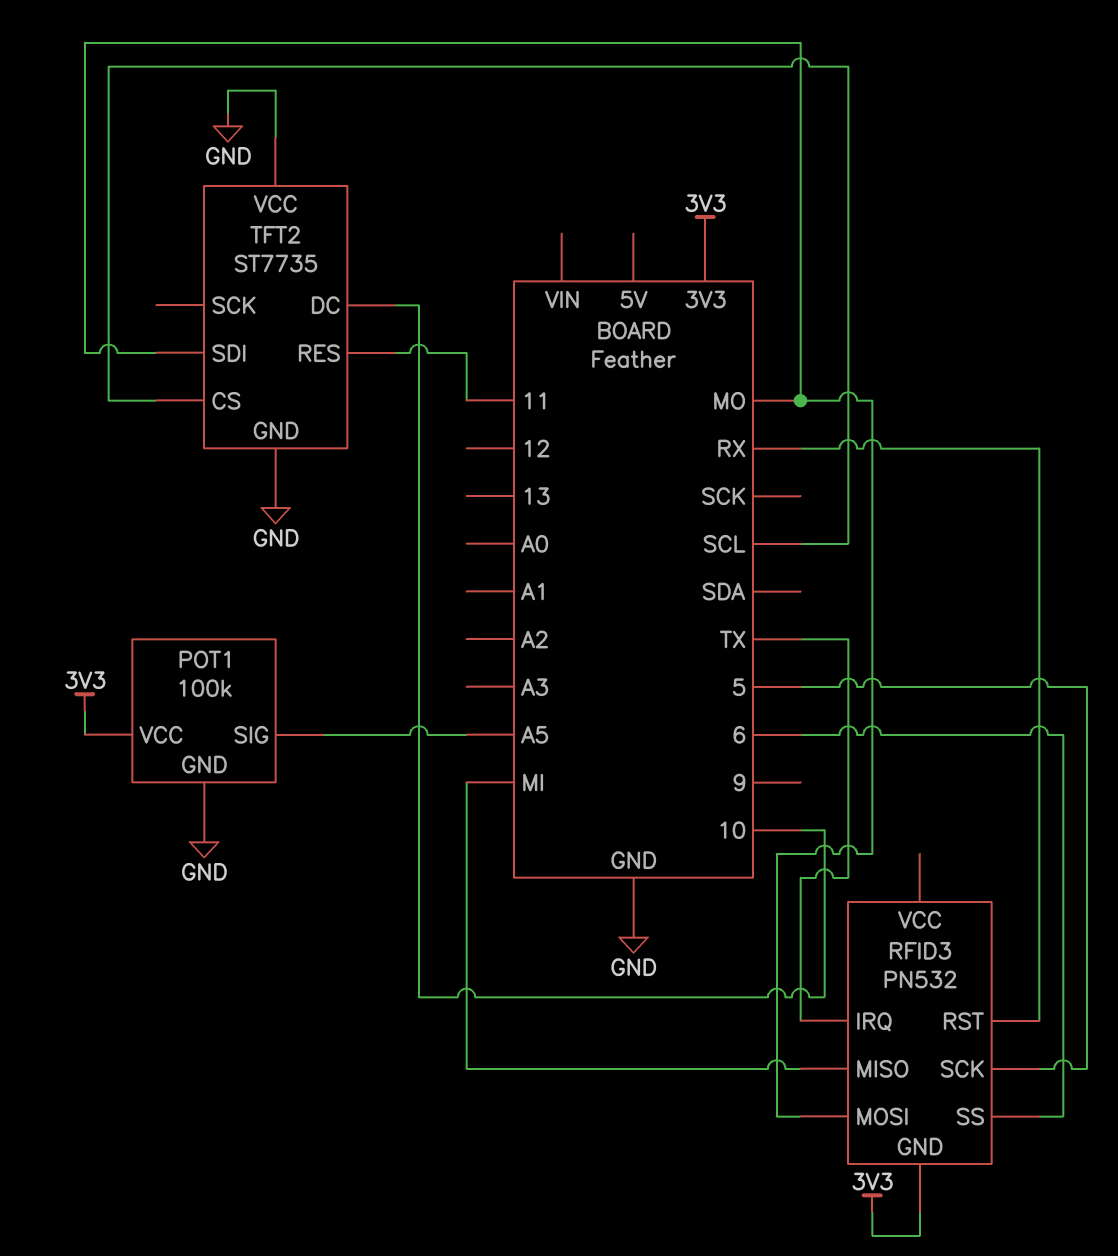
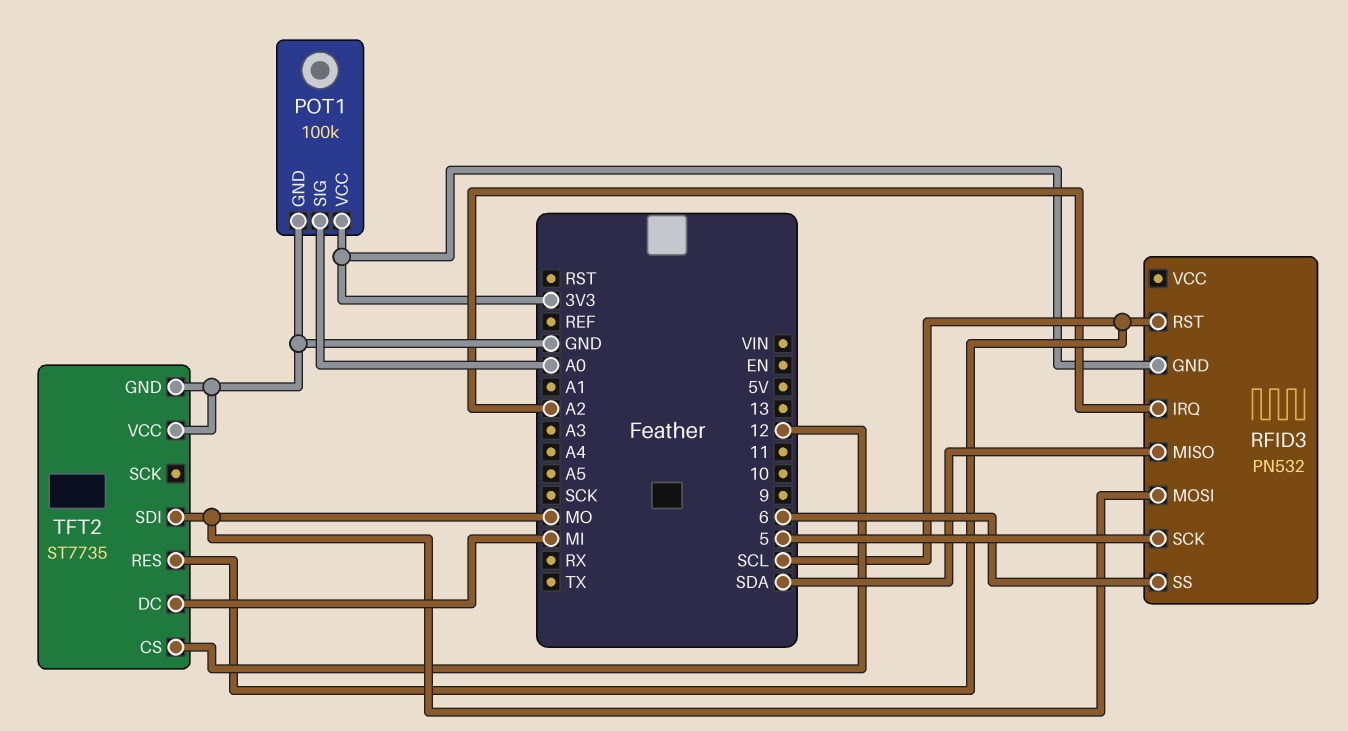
POT1 pin SIG: A5 -> A0
RFID3 pin IRQ: TX -> A2
RFID3 pin MISO: MI -> SDA
RFID3 pin RST: RX -> SCL
TFT2 pin CS: SCL -> 12
TFT2 pin DC: 10 -> MI
TFT2 pin RES: 11 -> SCL

